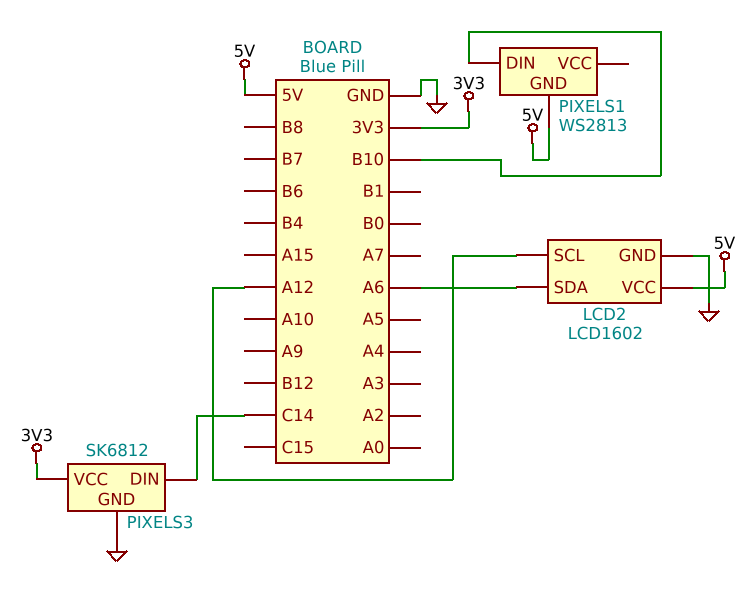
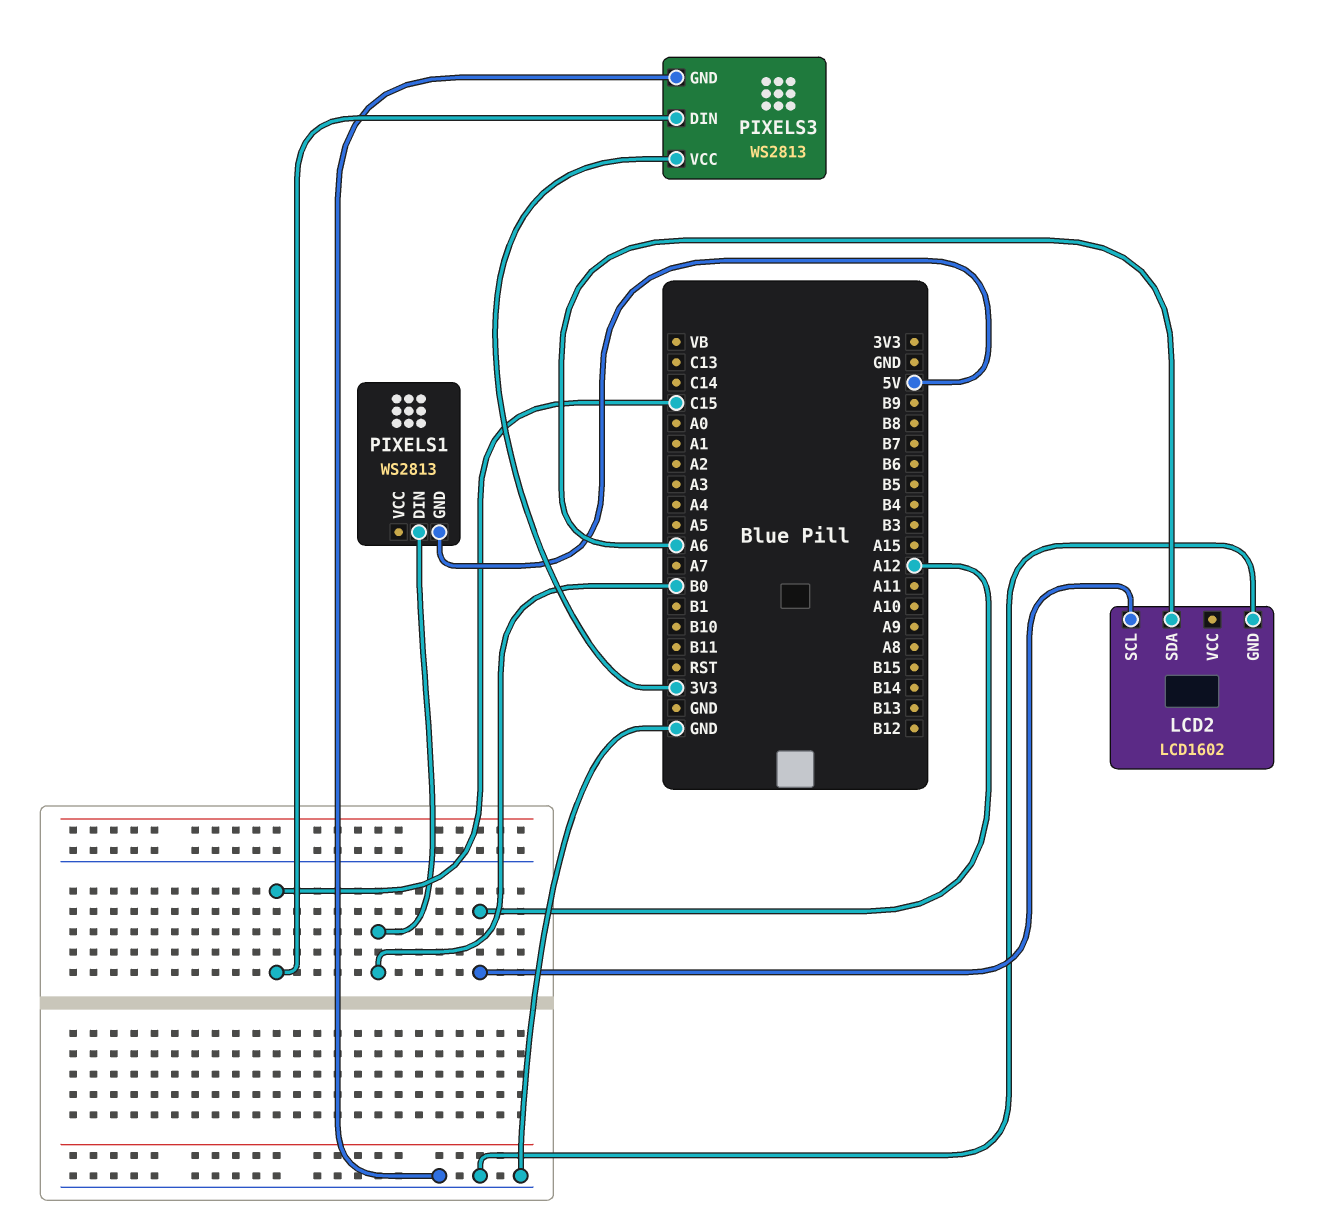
LCD2 pin VCC: 5V -> none
PIXELS1 pin DIN: B10 -> B0
PIXELS3: SK6812 -> WS2813
PIXELS3 pin DIN: C14 -> C15

